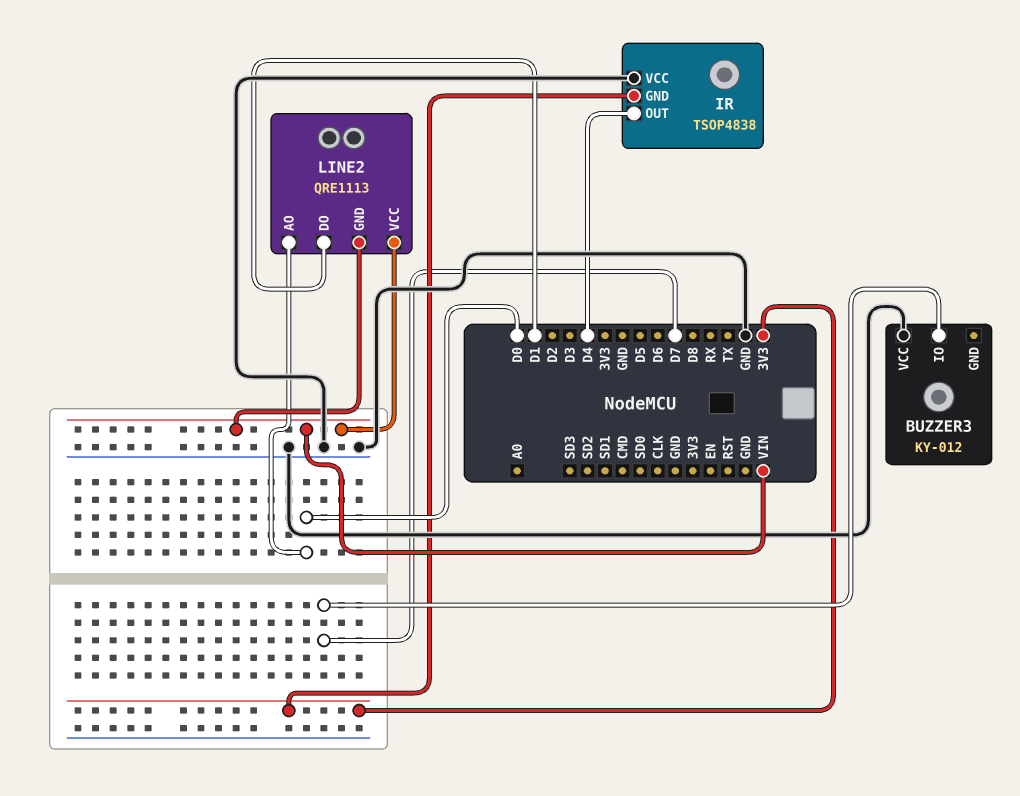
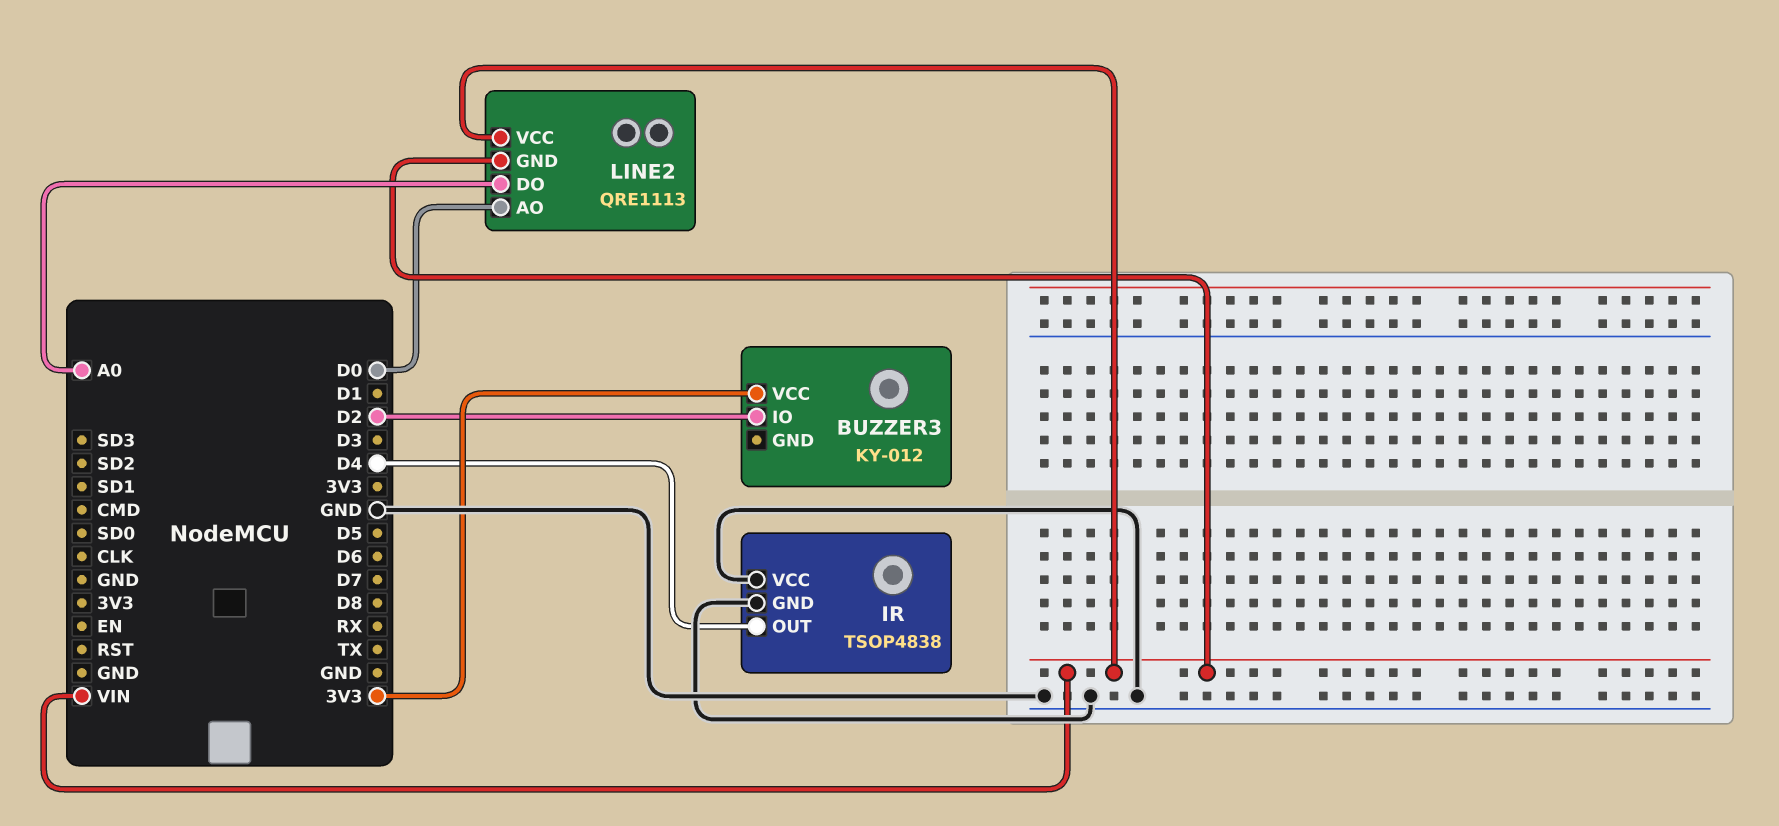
BUZZER3 pin IO: D7 -> D2
BUZZER3 pin VCC: GND -> 3V3
IR pin GND: 3V3 -> GND
LINE2 pin DO: D1 -> A0

